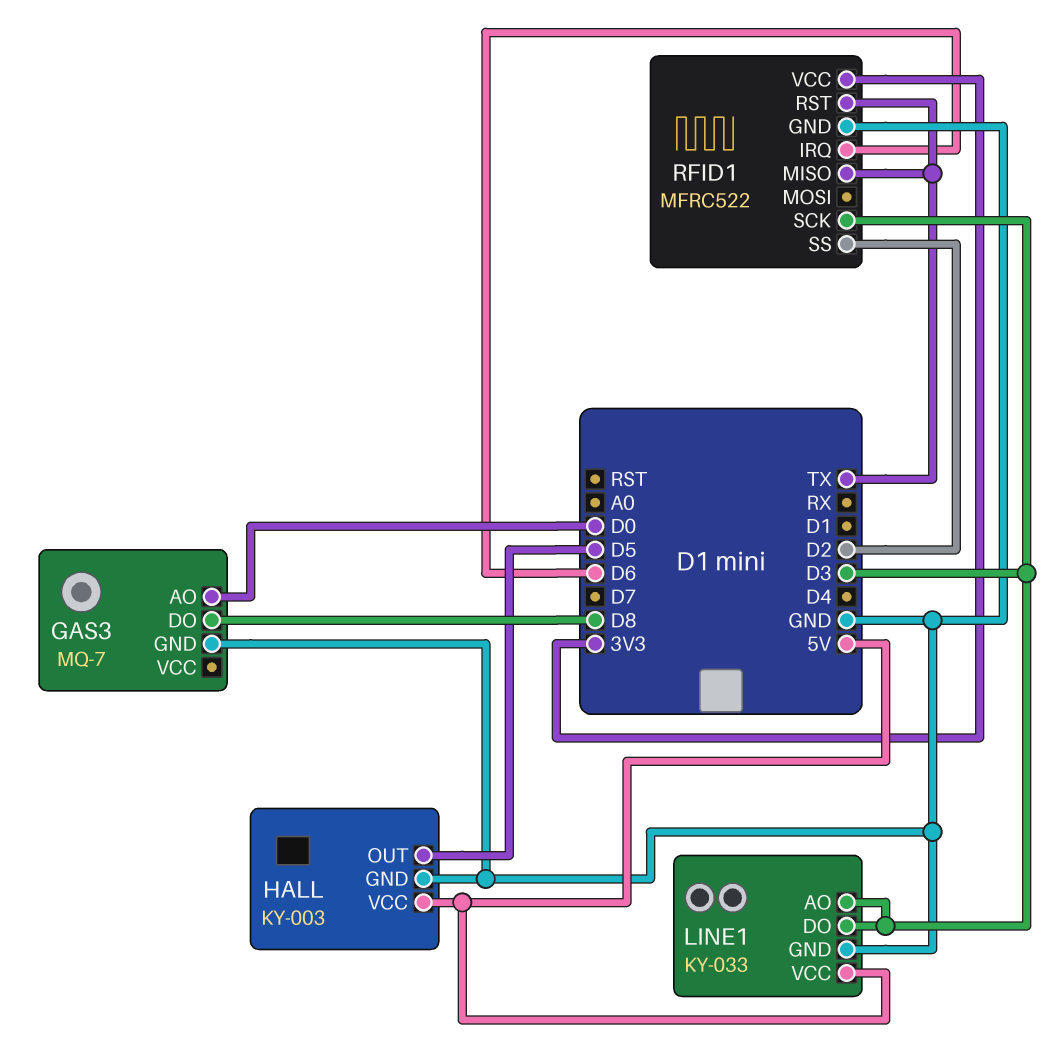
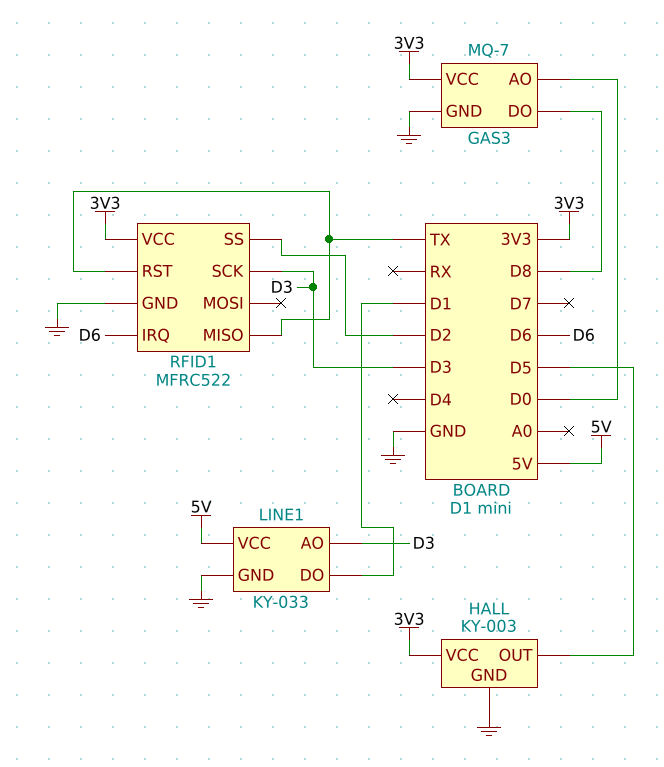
GAS3 pin VCC: none -> 3V3
HALL pin VCC: 5V -> 3V3
LINE1 pin DO: D3 -> D1

